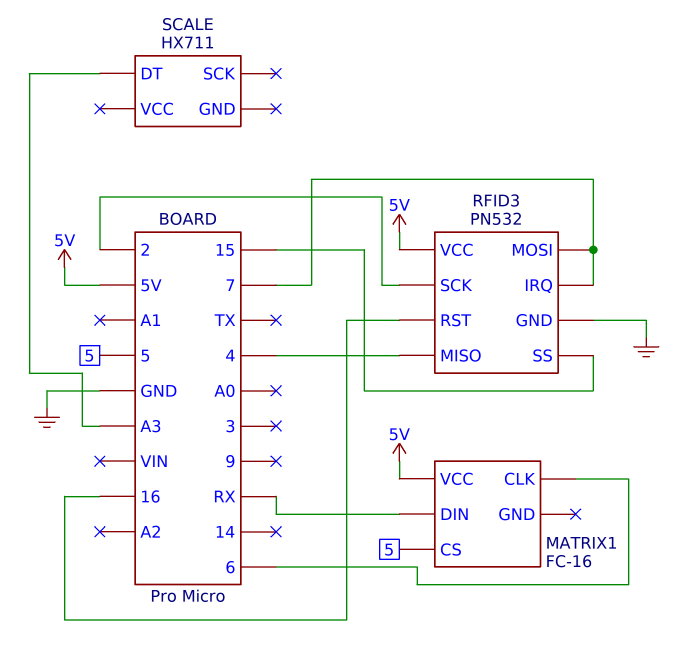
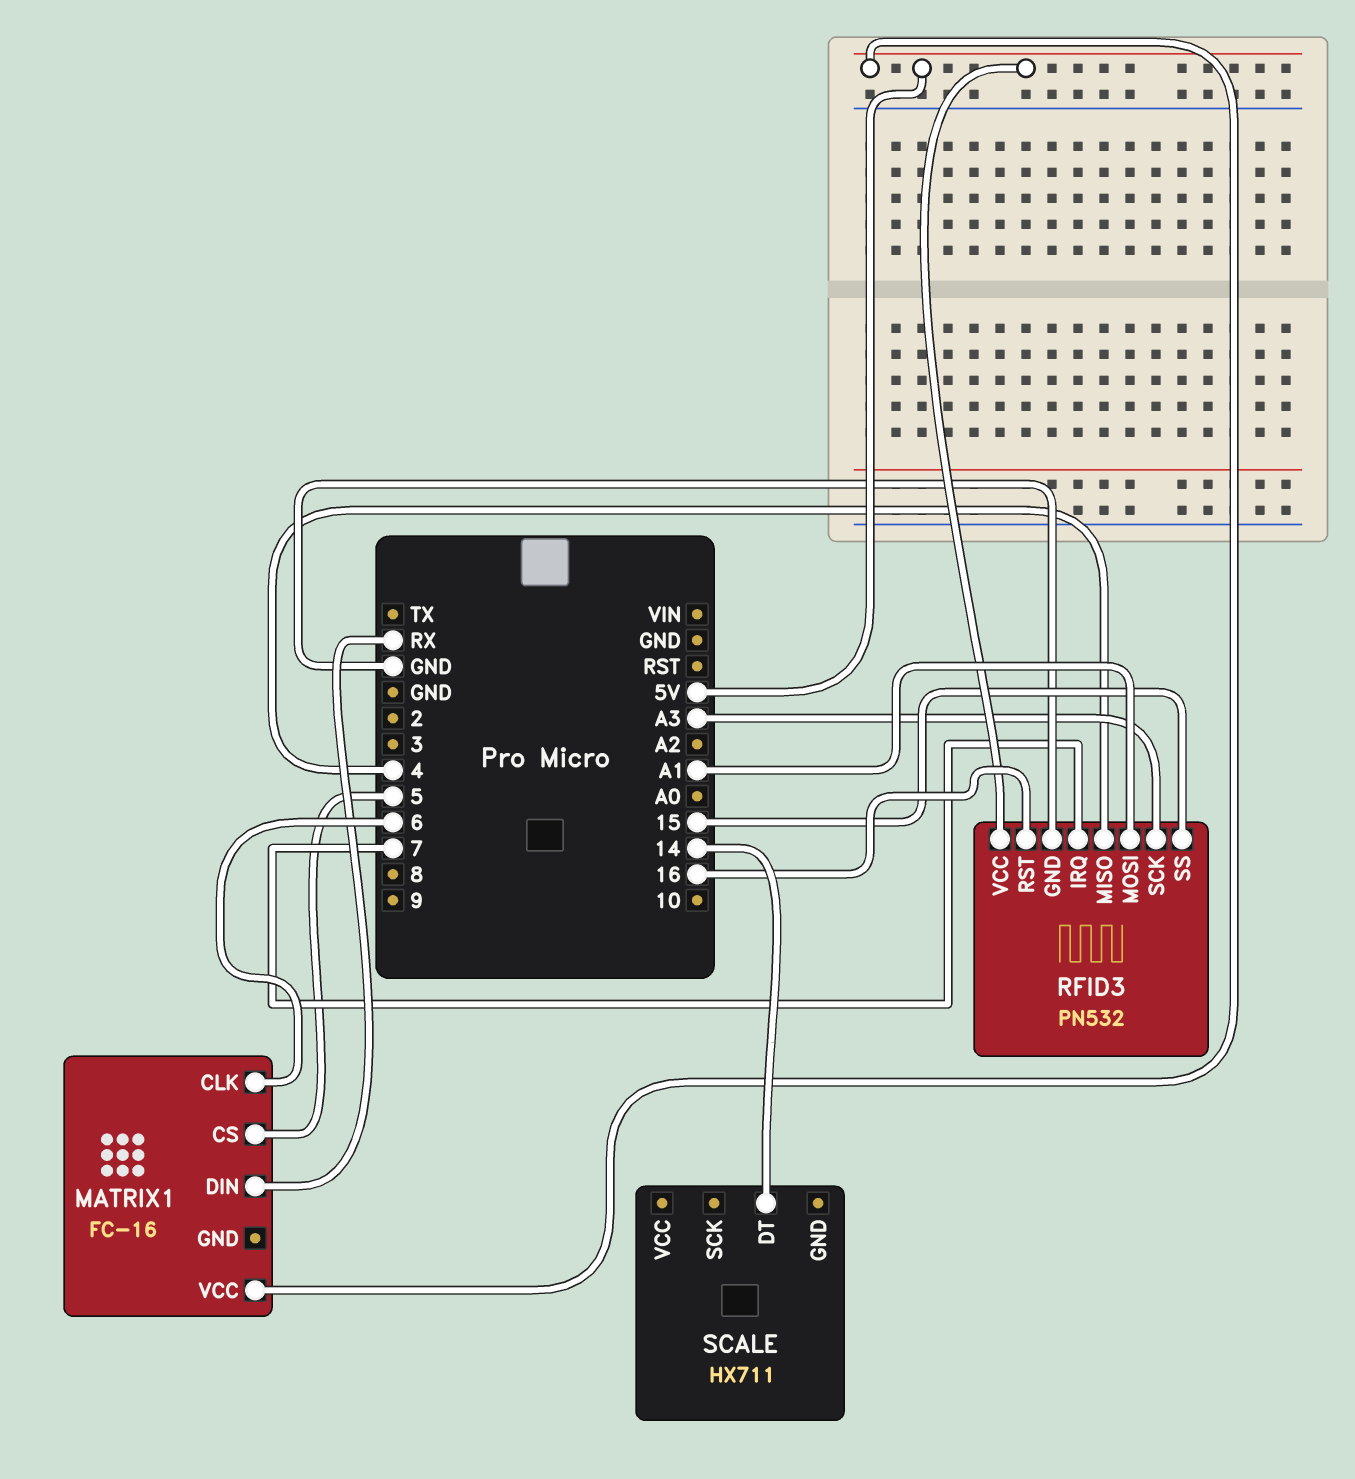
RFID3 pin MOSI: 7 -> A1
RFID3 pin SCK: 2 -> A3
SCALE pin DT: A3 -> 14

